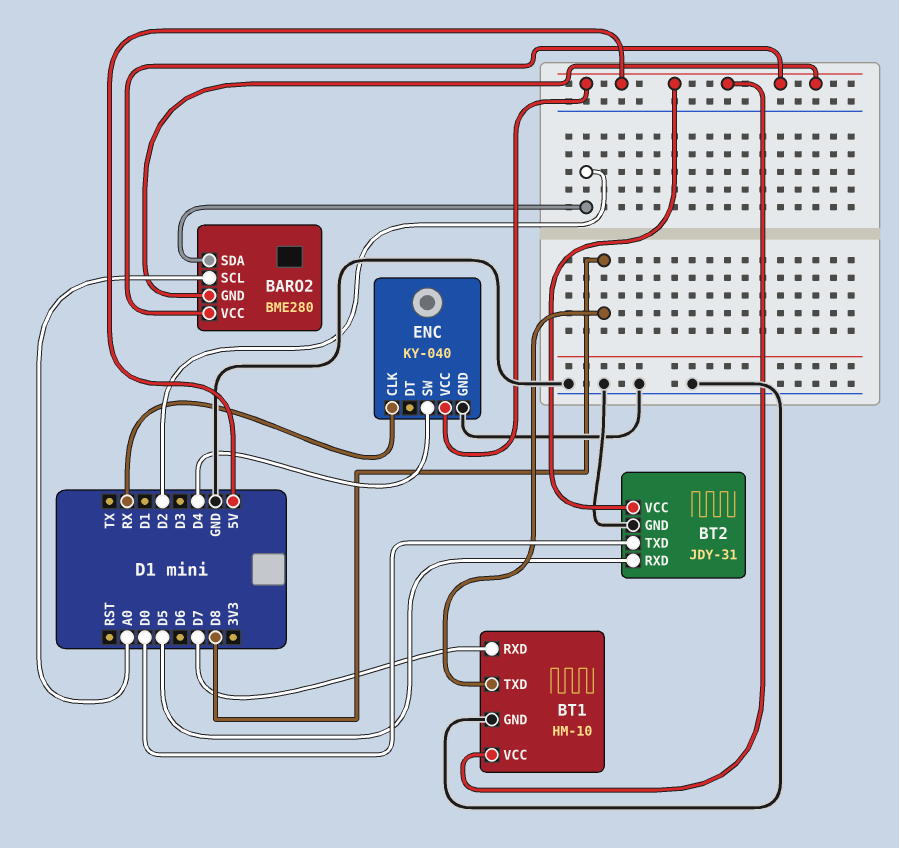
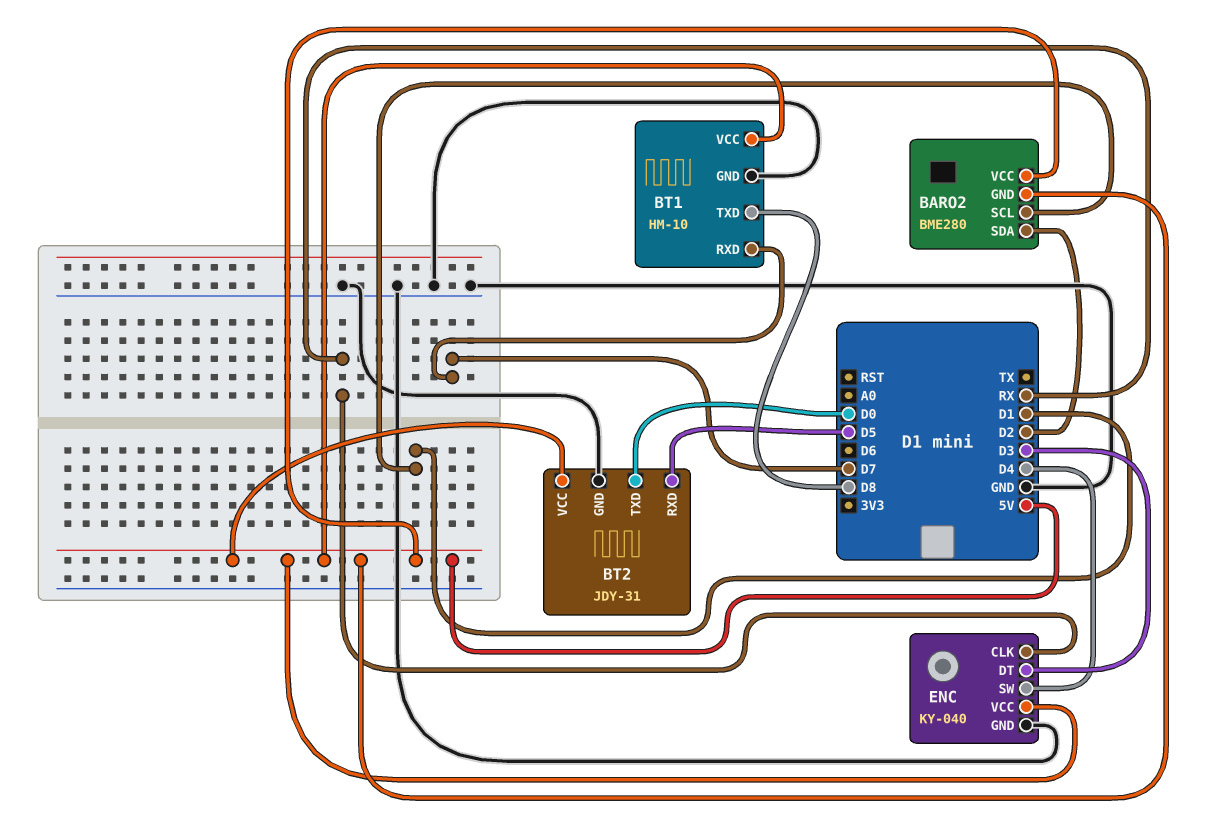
BARO2 pin SCL: A0 -> D1
ENC pin DT: none -> D3

